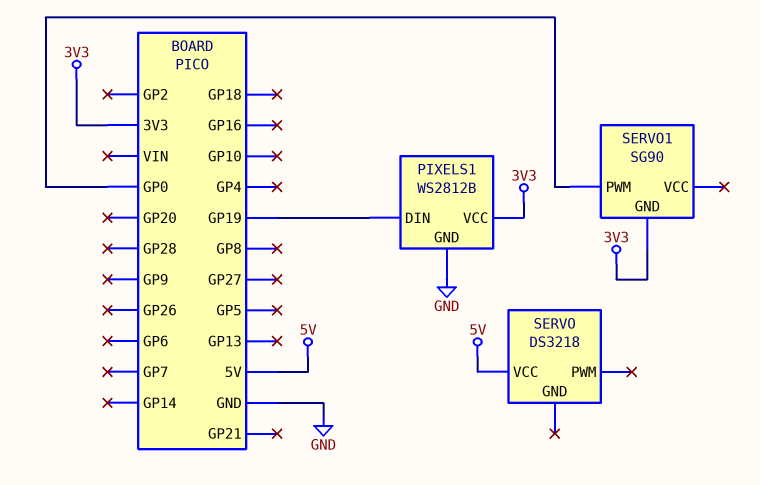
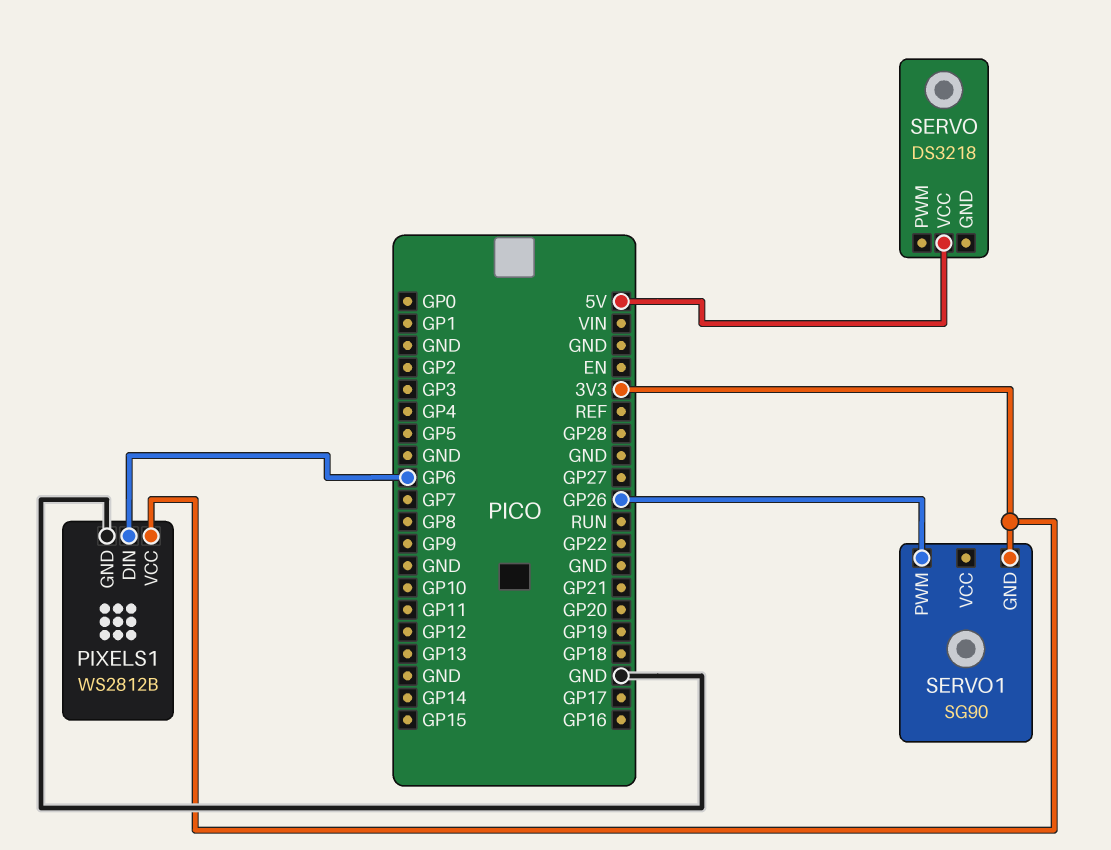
PIXELS1 pin DIN: GP19 -> GP6
SERVO1 pin PWM: GP0 -> GP26

